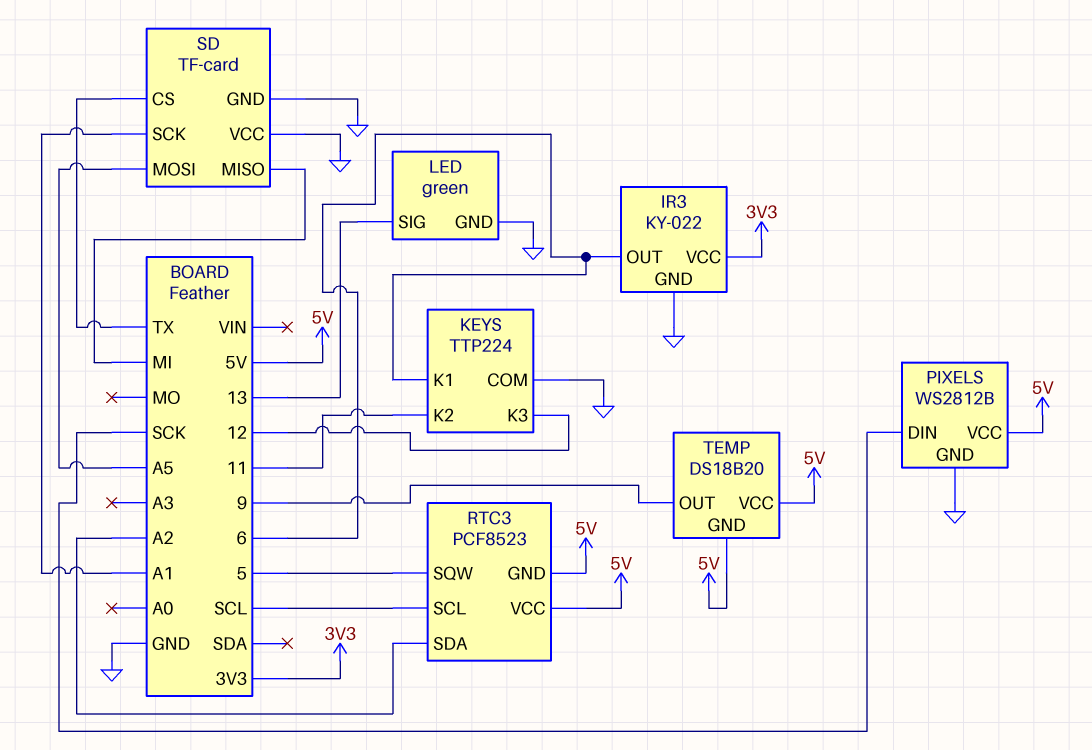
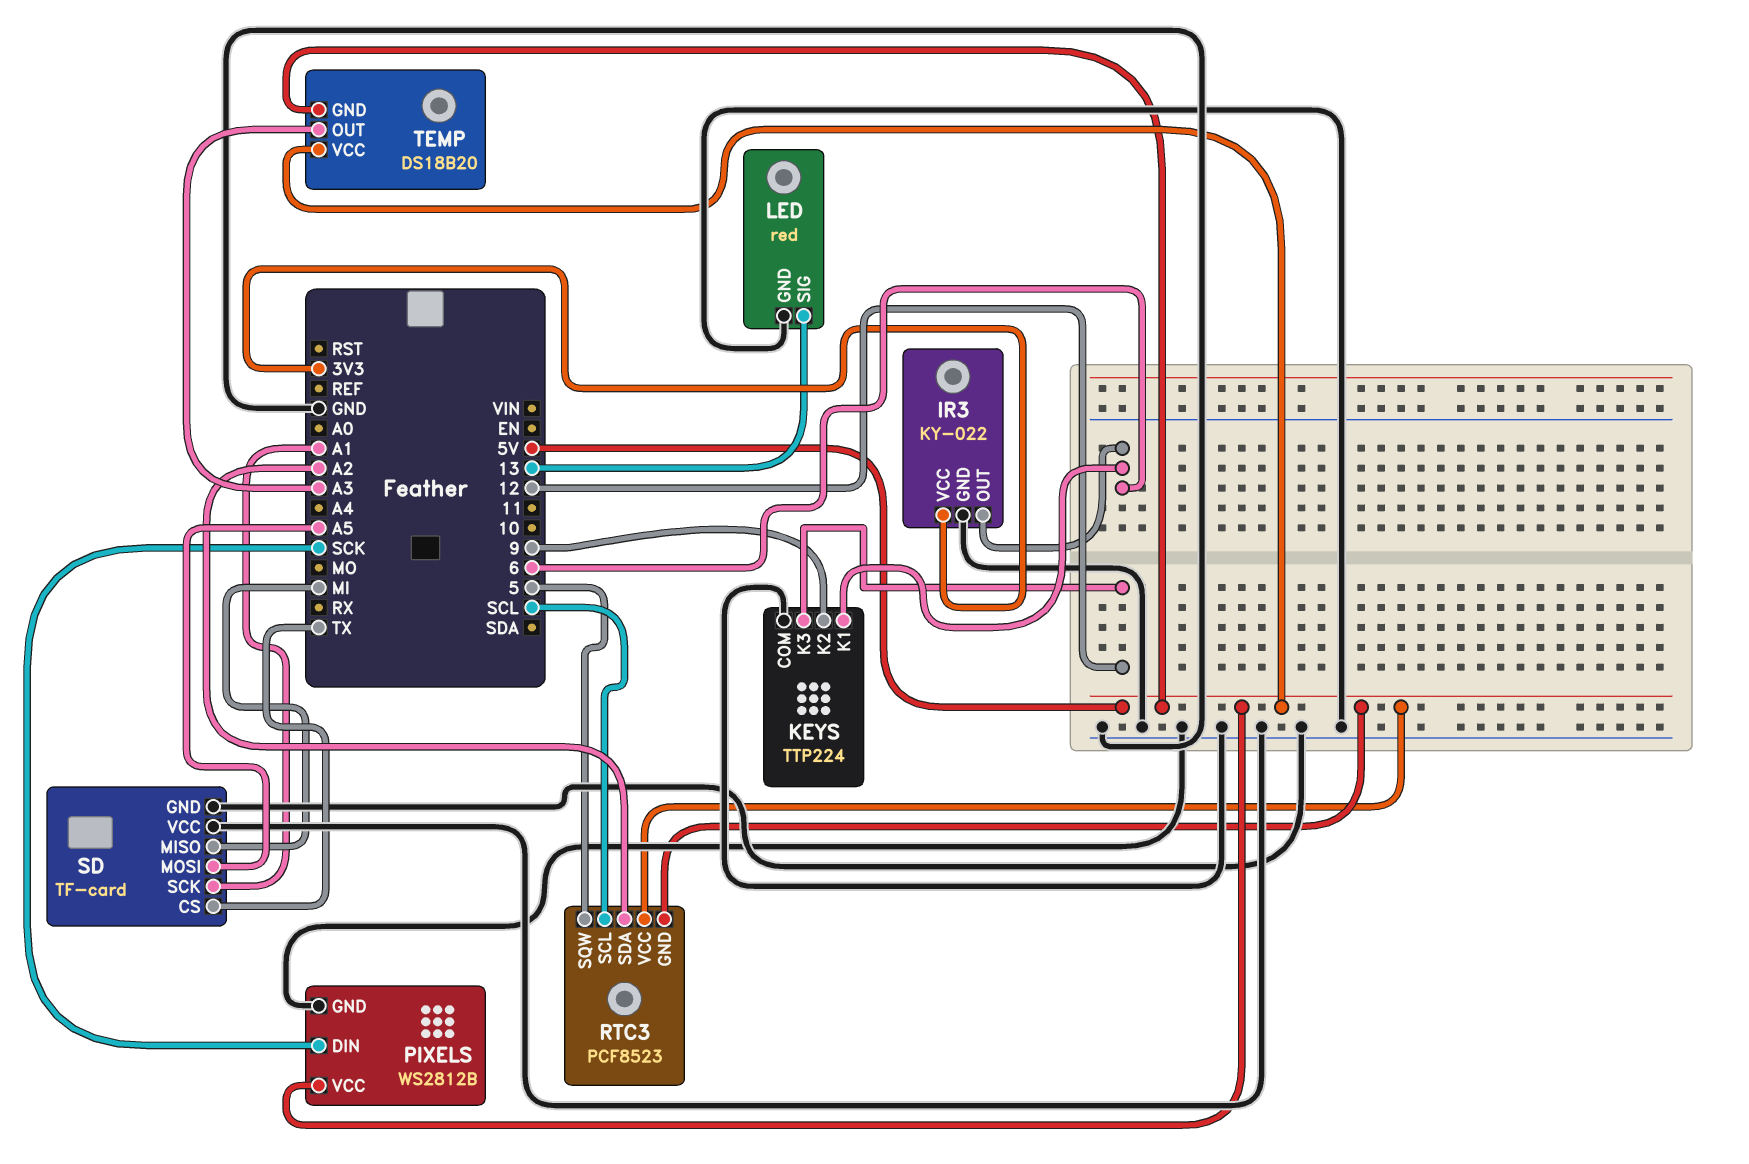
KEYS pin K2: 11 -> 9
LED: green -> red
TEMP pin OUT: 9 -> A3

